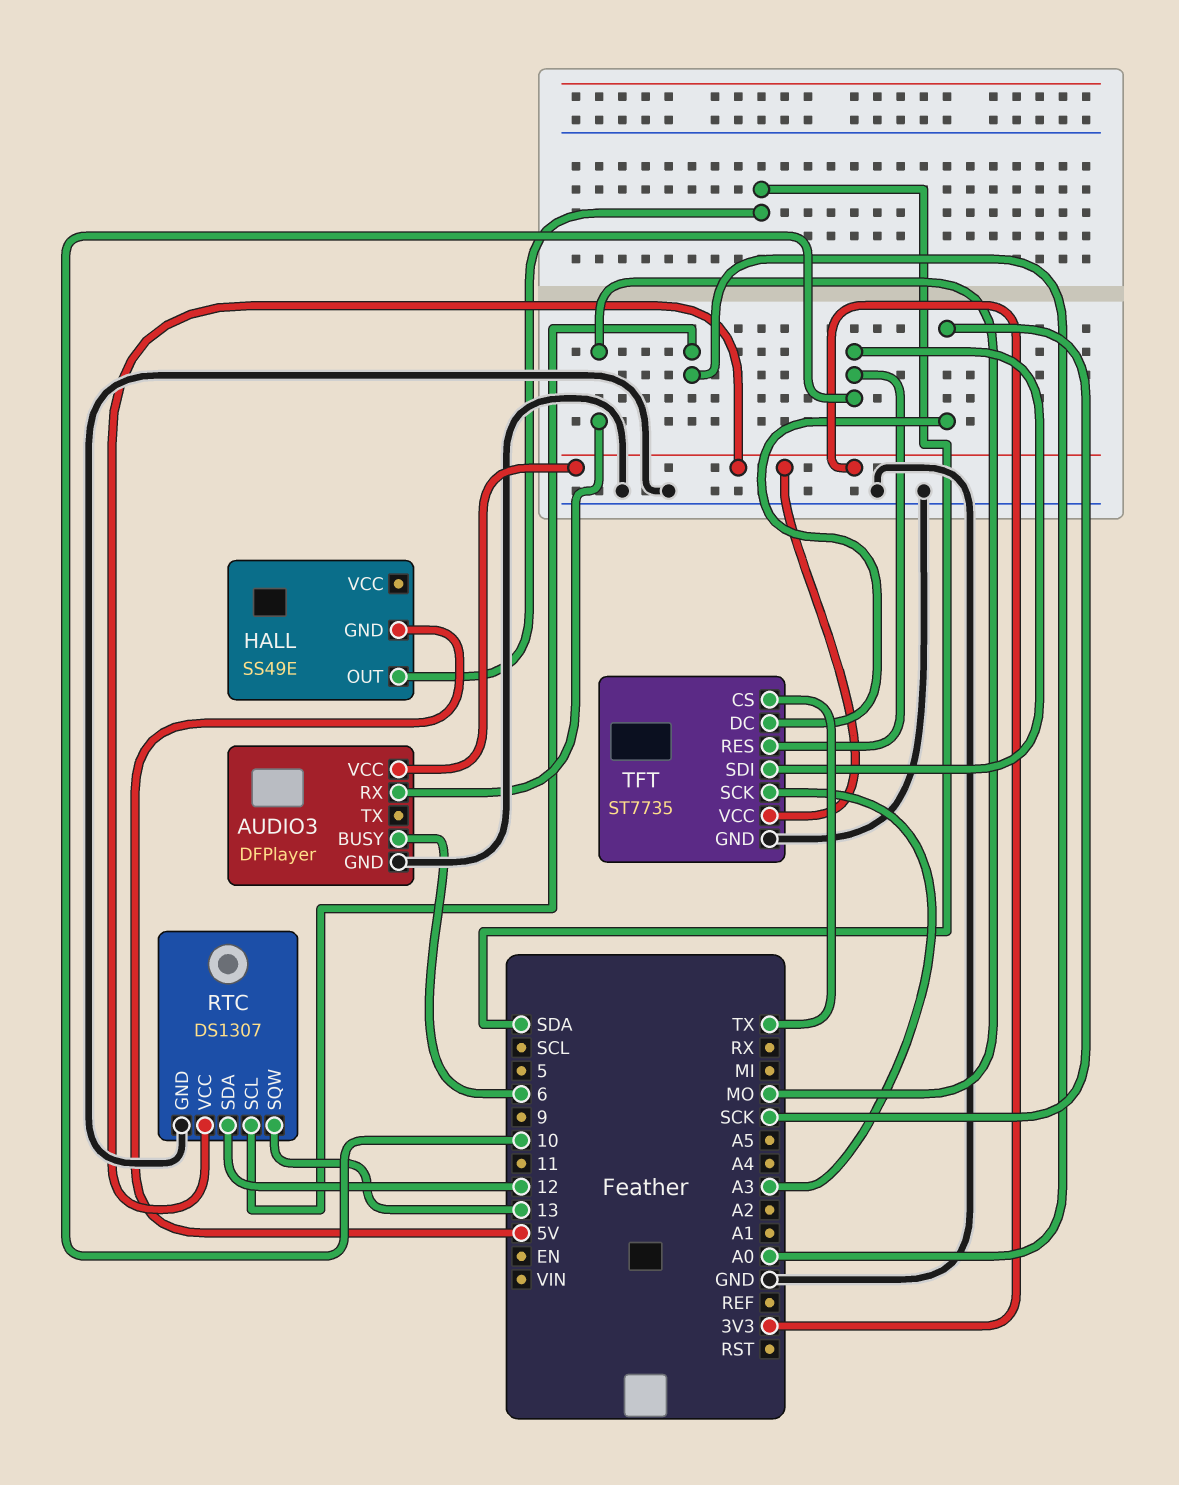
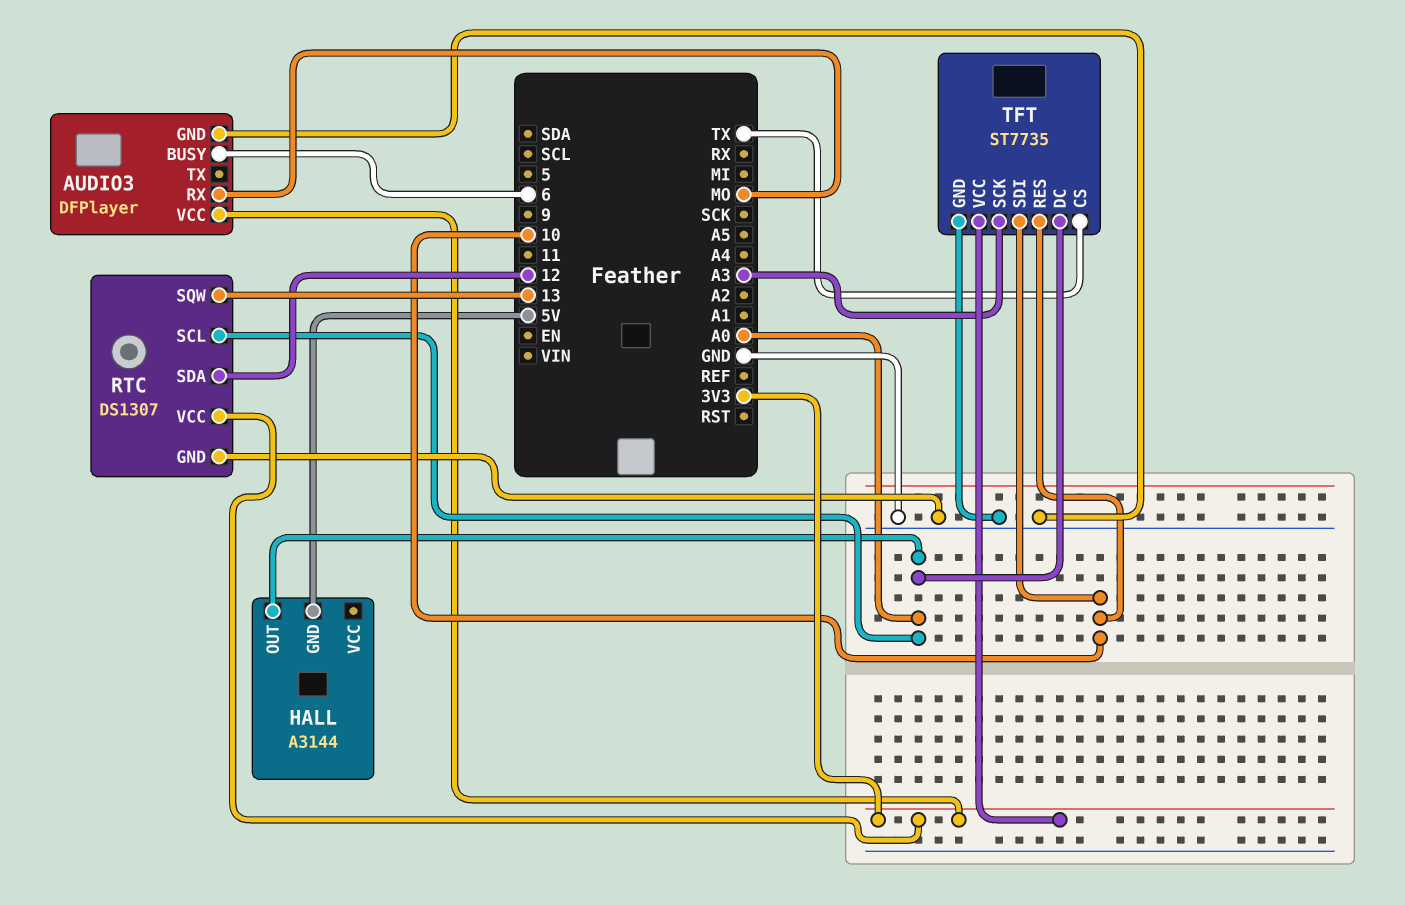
HALL: SS49E -> A3144
HALL pin OUT: SDA -> A0
TFT pin DC: SCK -> A0

